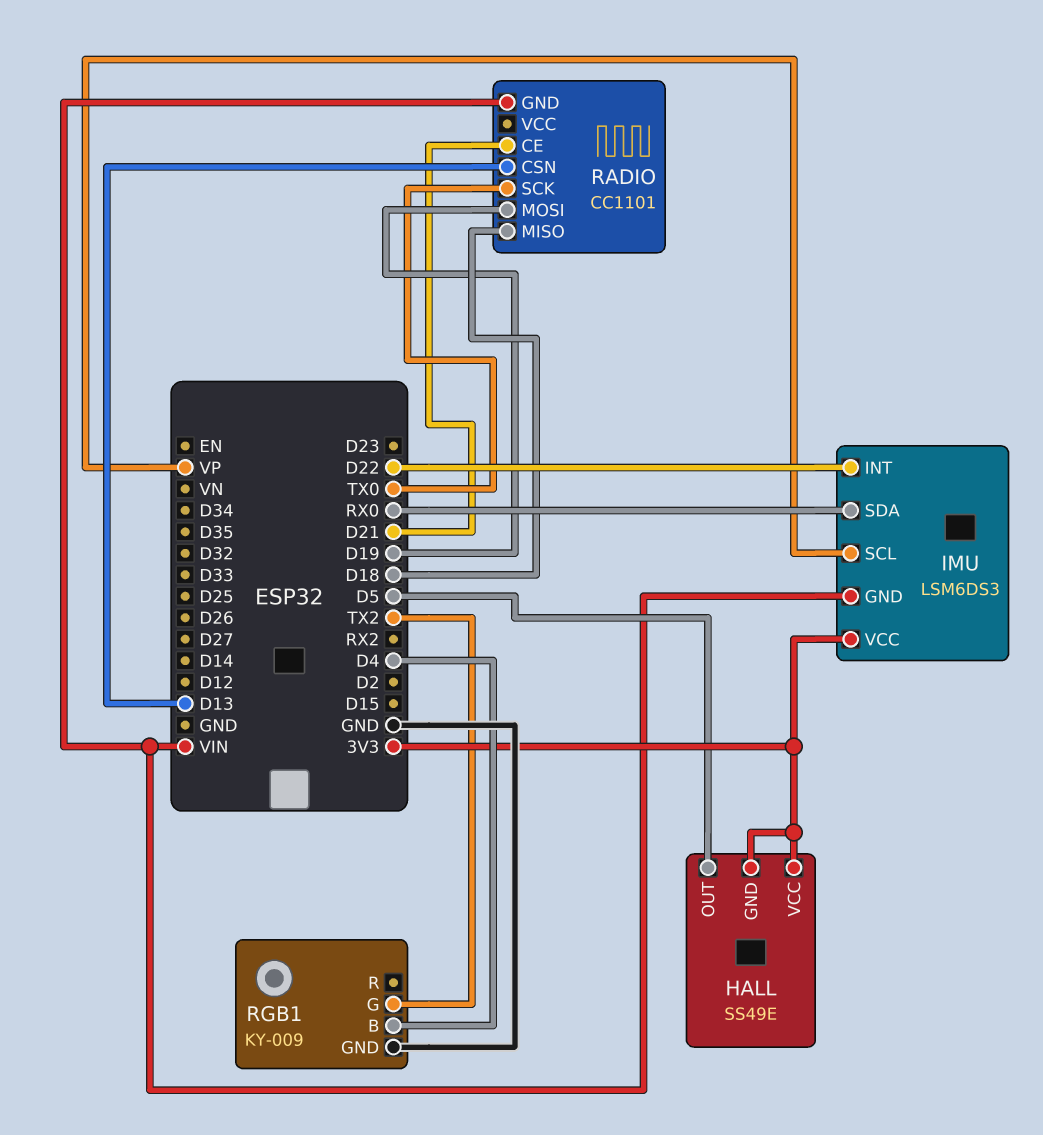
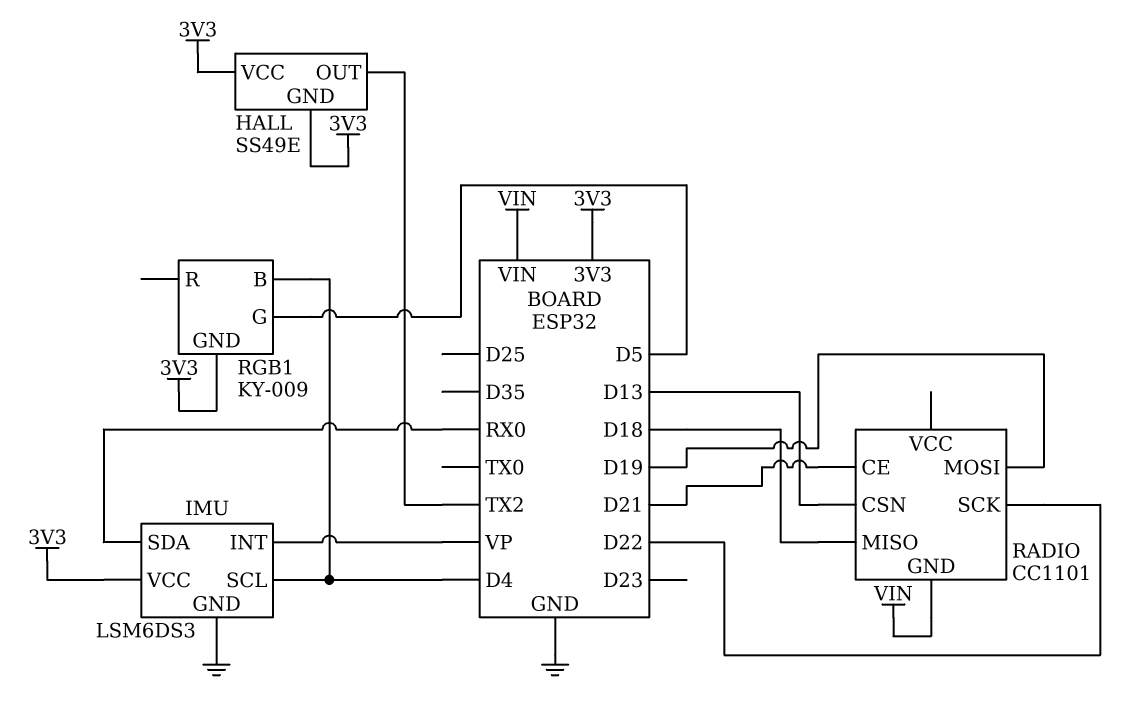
HALL pin OUT: D5 -> TX2
IMU pin GND: VIN -> GND
IMU pin INT: D22 -> VP
IMU pin SCL: VP -> D4
RADIO pin SCK: TX0 -> D22
RGB1 pin G: TX2 -> D5
RGB1 pin GND: GND -> 3V3

